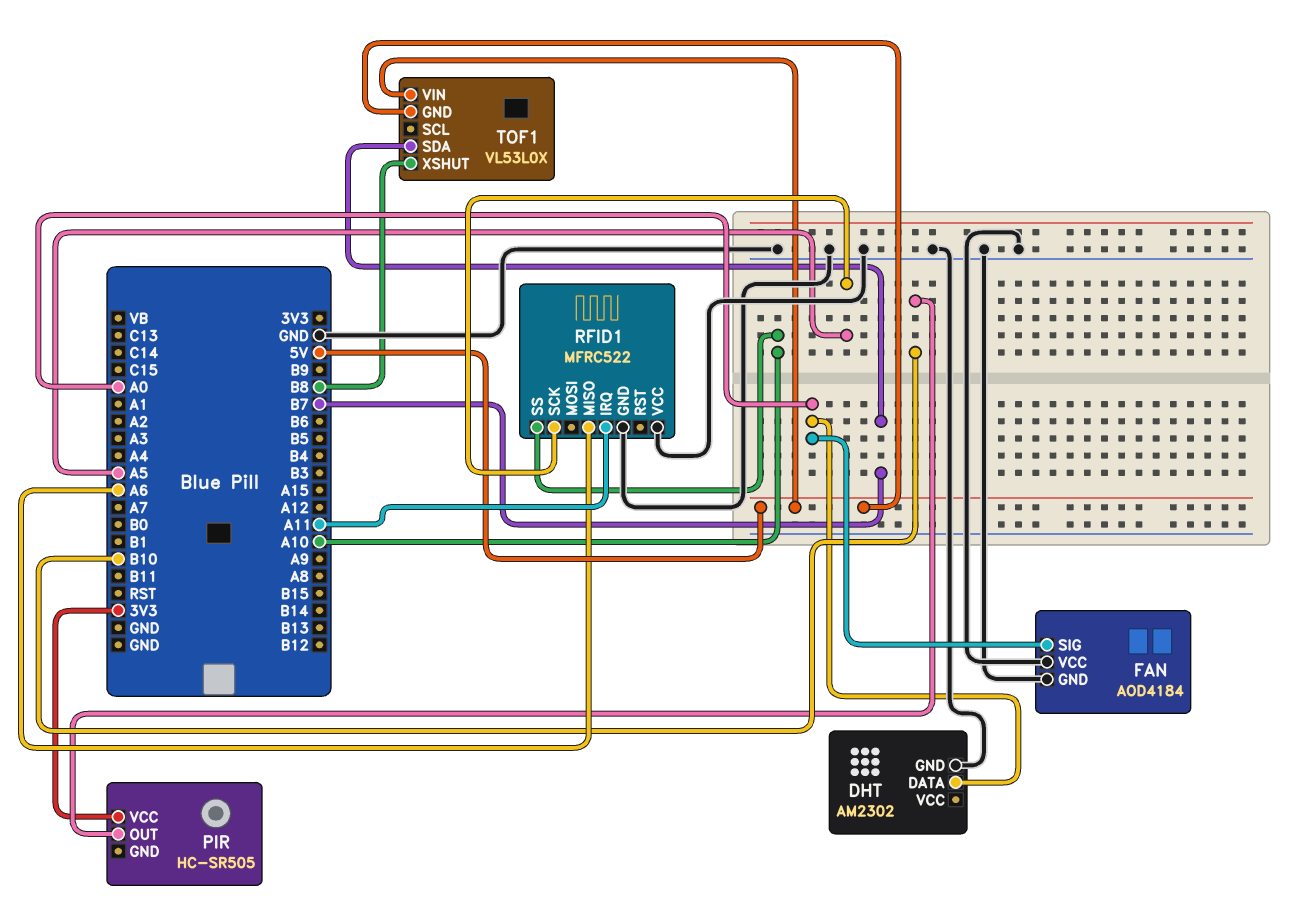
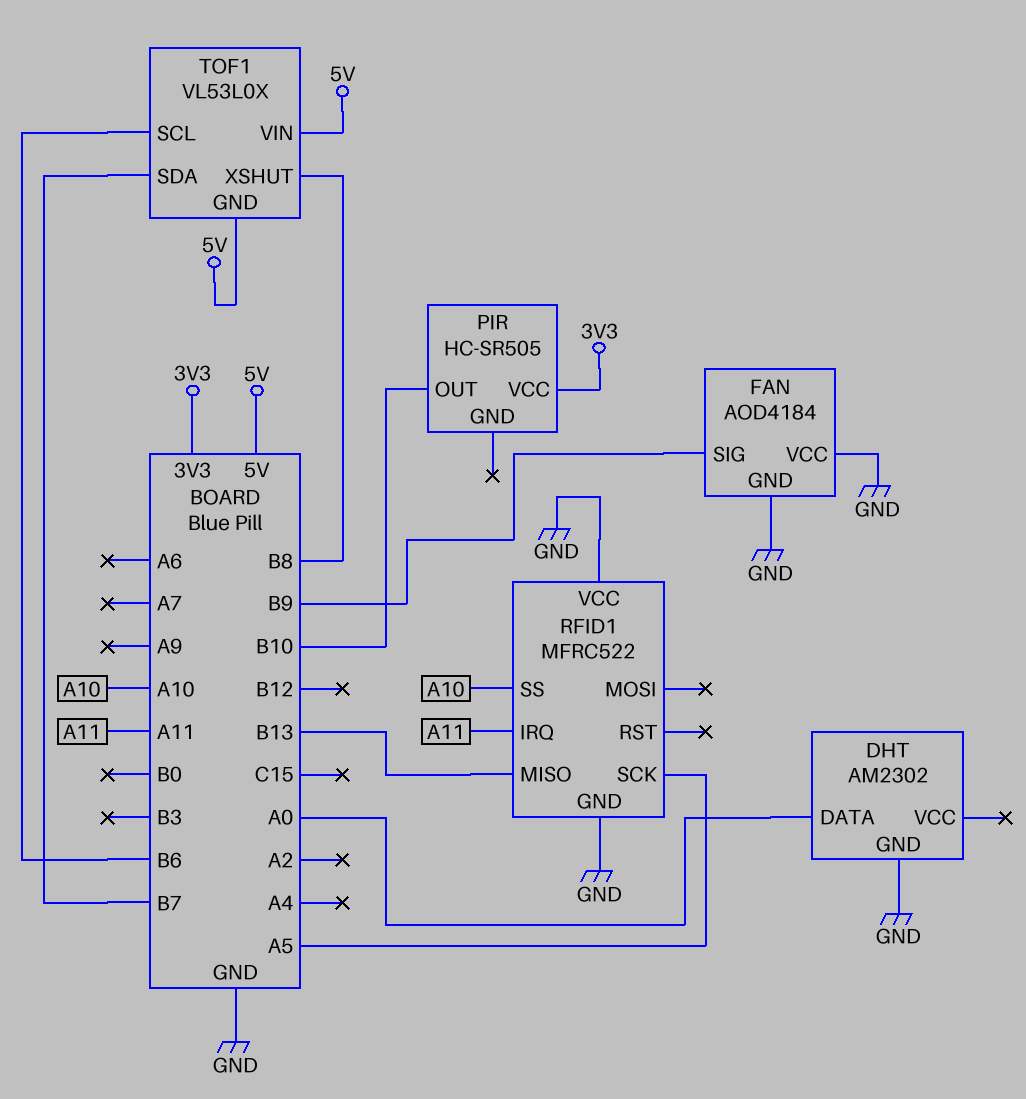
FAN pin SIG: A0 -> B9
RFID1 pin MISO: A6 -> B13
TOF1 pin SCL: none -> B6

